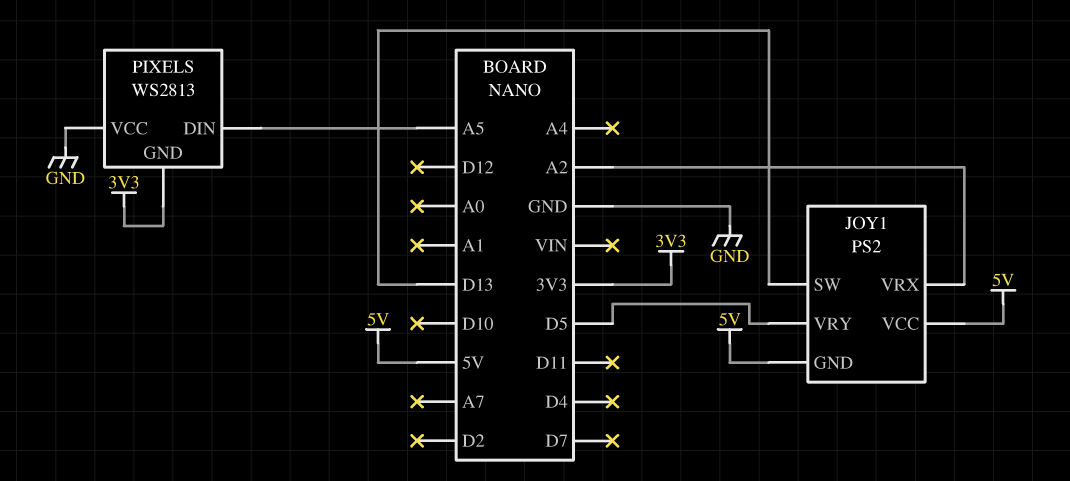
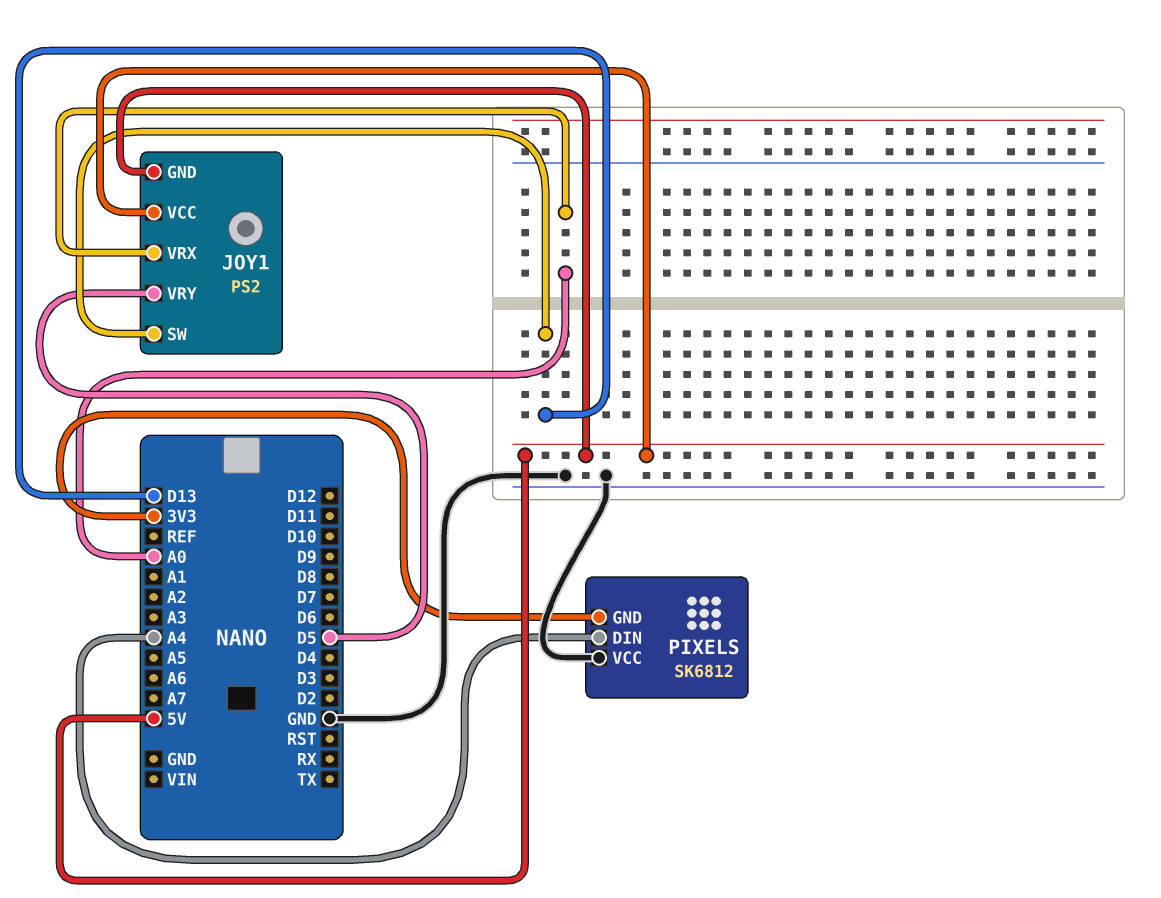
JOY1 pin VRX: A2 -> A0
PIXELS: WS2813 -> SK6812
PIXELS pin DIN: A5 -> A4

